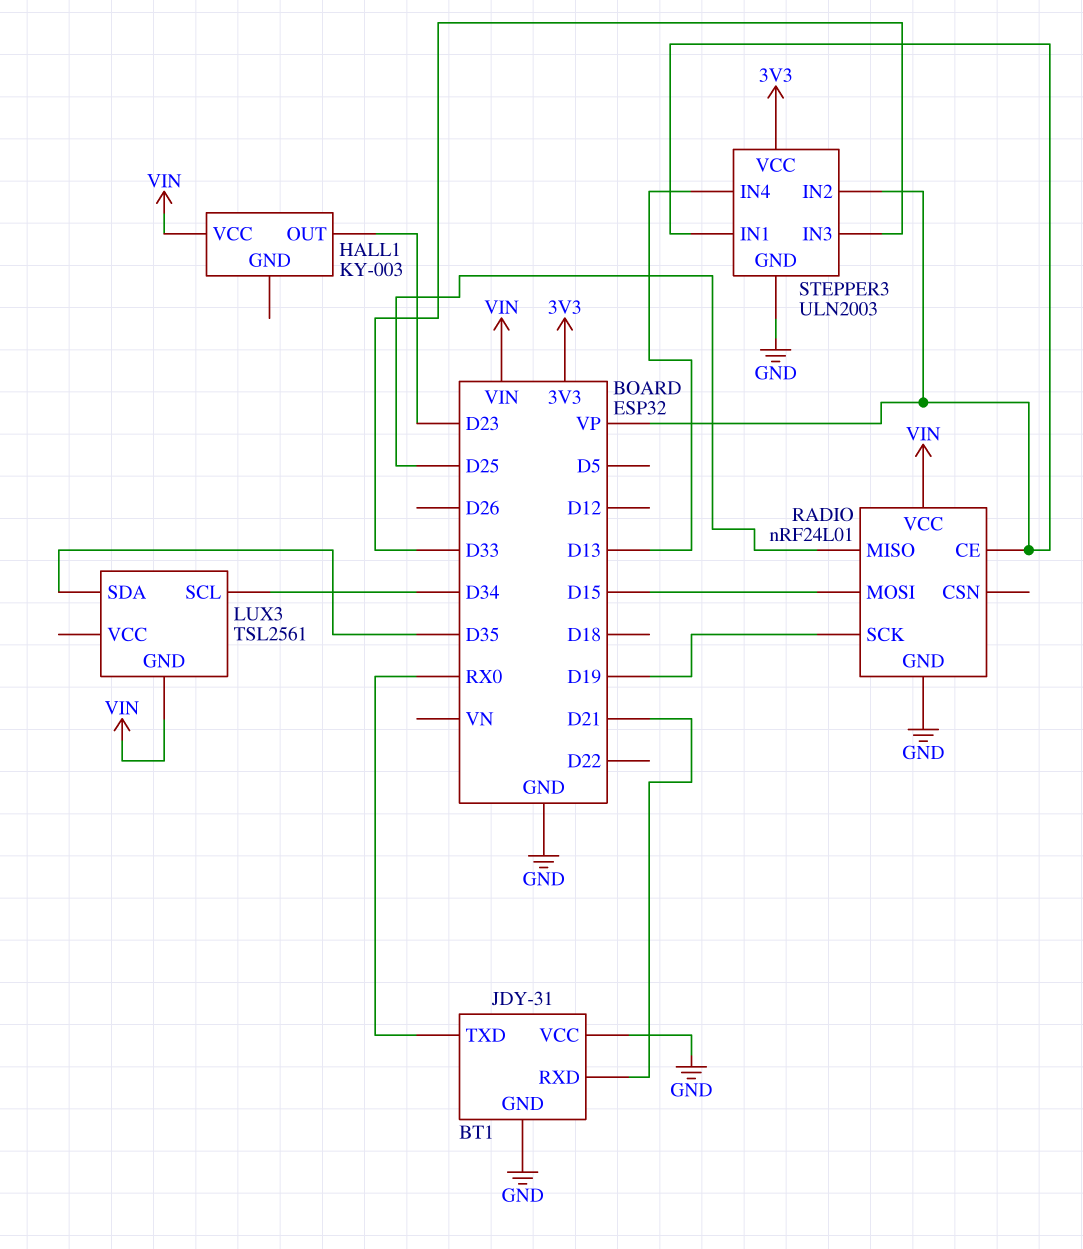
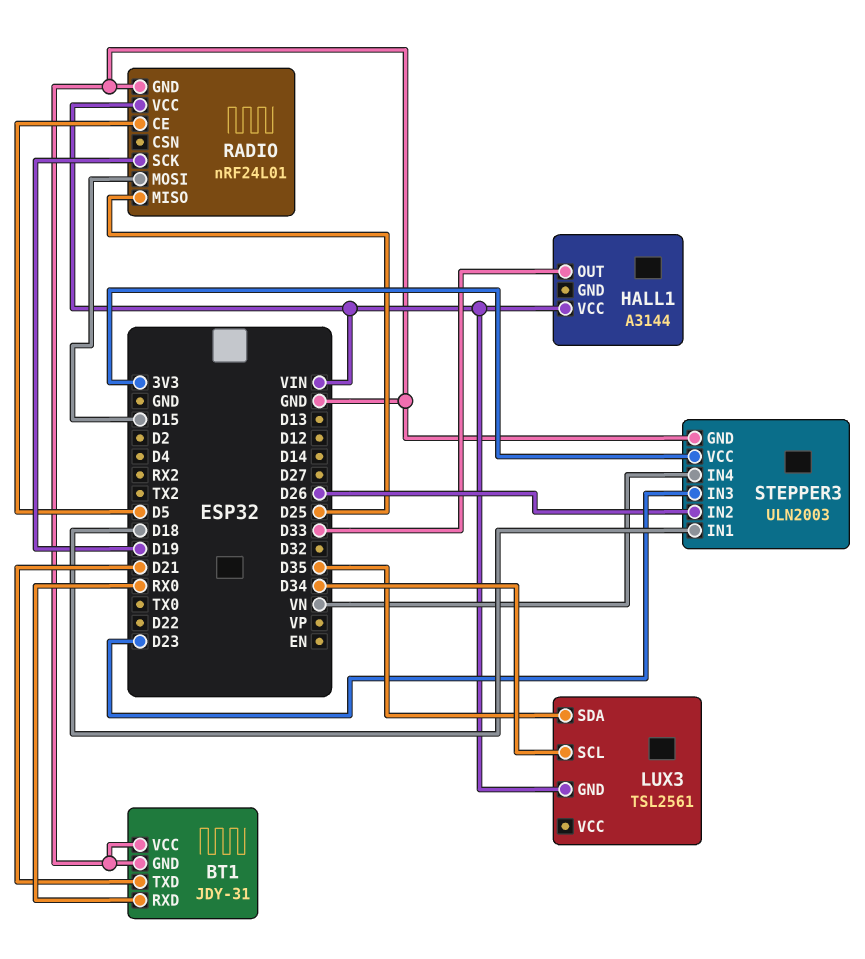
BT1 pin RXD: D21 -> RX0
BT1 pin TXD: RX0 -> D21
HALL1: KY-003 -> A3144
HALL1 pin OUT: D23 -> D33
RADIO pin CE: VP -> D5
STEPPER3 pin IN1: VP -> D18
STEPPER3 pin IN2: VP -> D26
STEPPER3 pin IN3: D33 -> D23
STEPPER3 pin IN4: D13 -> VN

